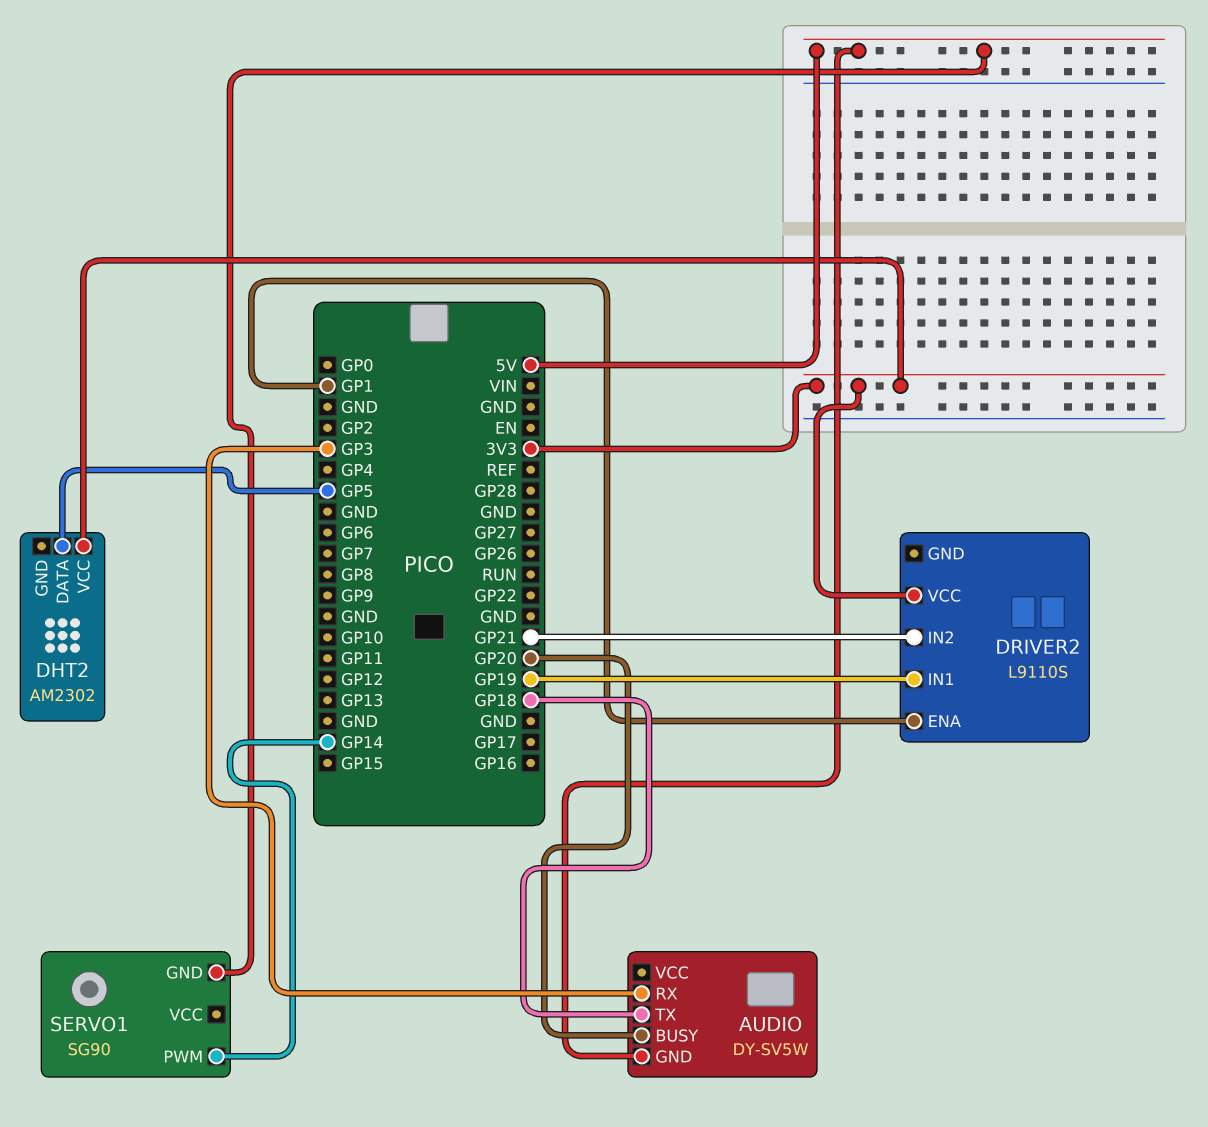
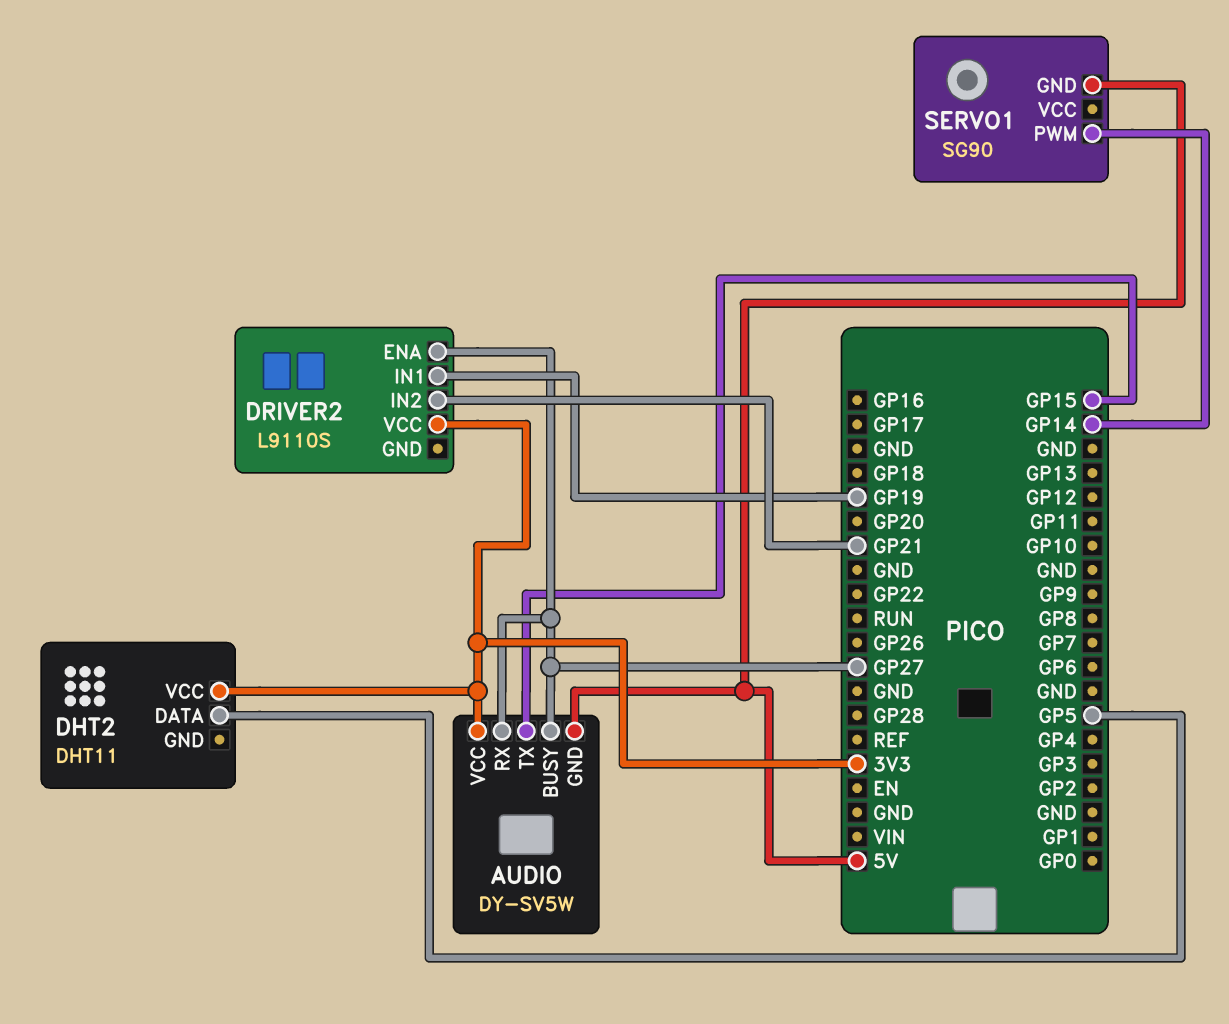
AUDIO pin BUSY: GP20 -> GP27
AUDIO pin RX: GP3 -> GP27
AUDIO pin TX: GP18 -> GP15
AUDIO pin VCC: none -> 3V3
DHT2: AM2302 -> DHT11
DRIVER2 pin ENA: GP1 -> GP27

